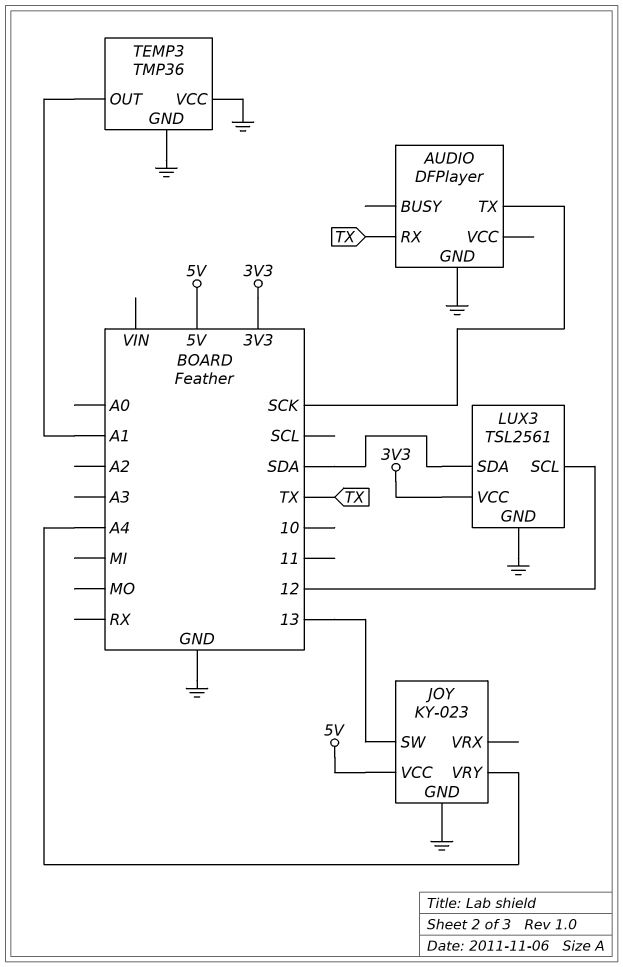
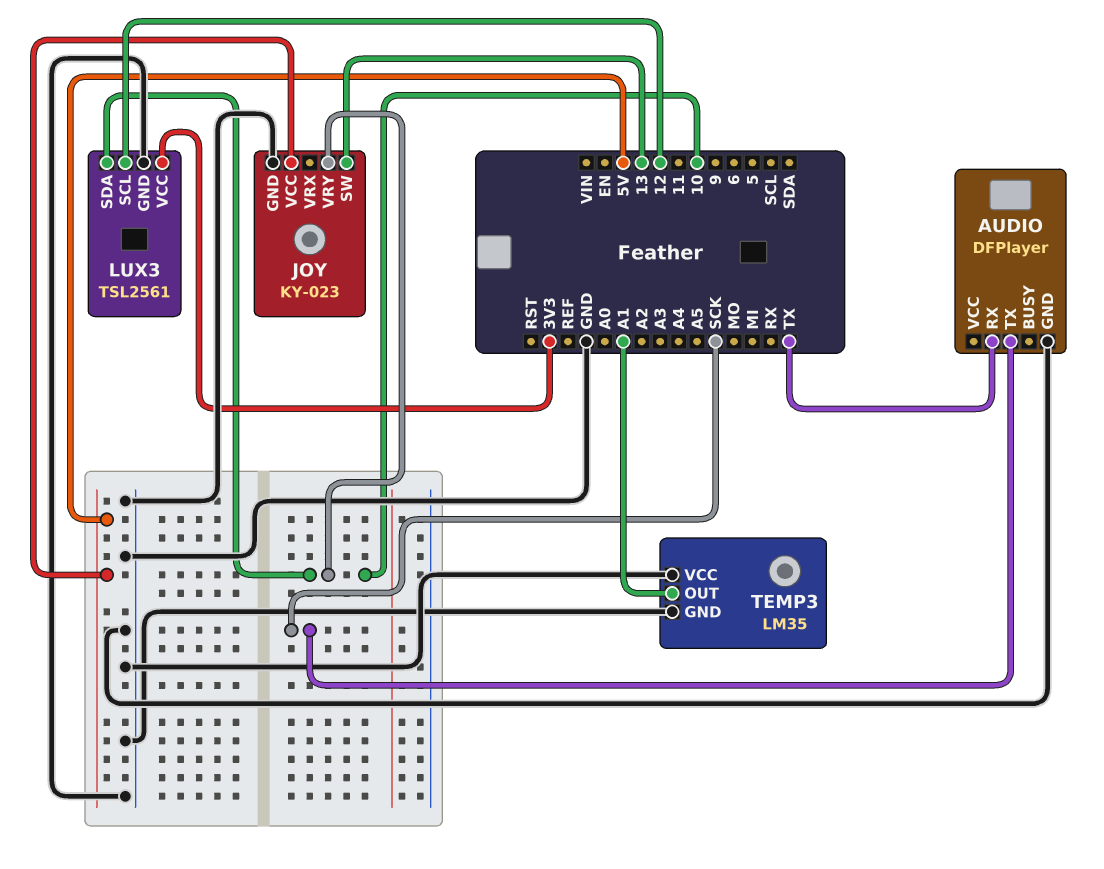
JOY pin VRY: A4 -> 10
LUX3 pin SDA: SDA -> 10
TEMP3: TMP36 -> LM35

